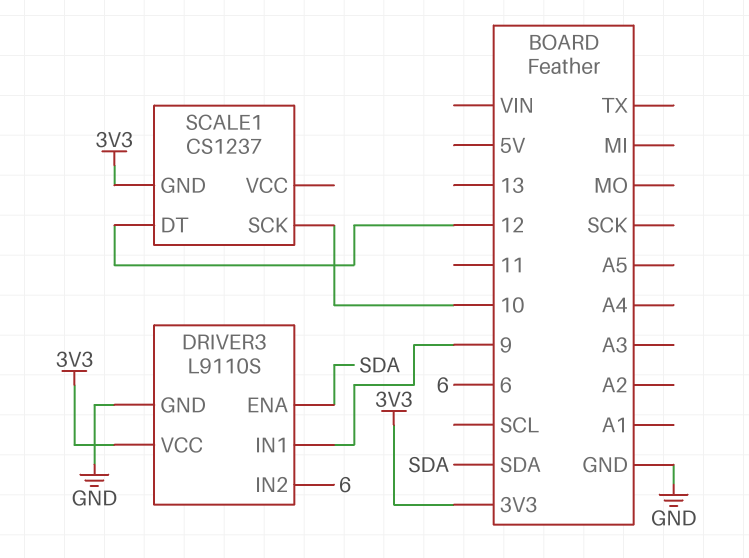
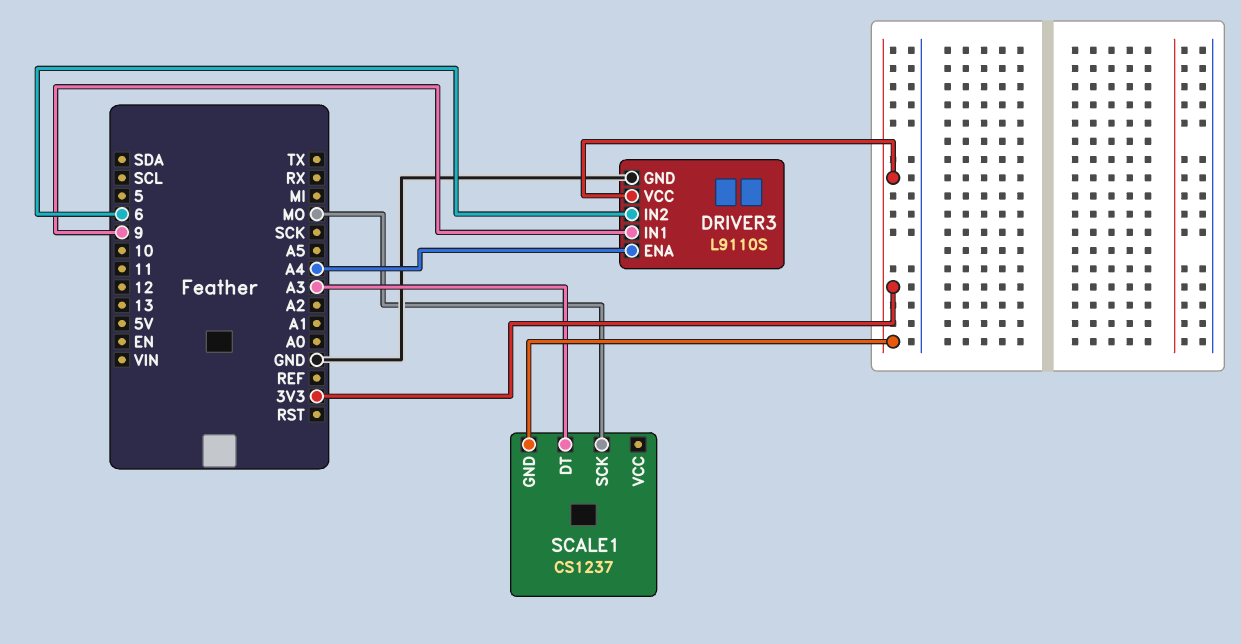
DRIVER3 pin ENA: SDA -> A4
SCALE1 pin DT: 12 -> A3
SCALE1 pin SCK: 10 -> MO

